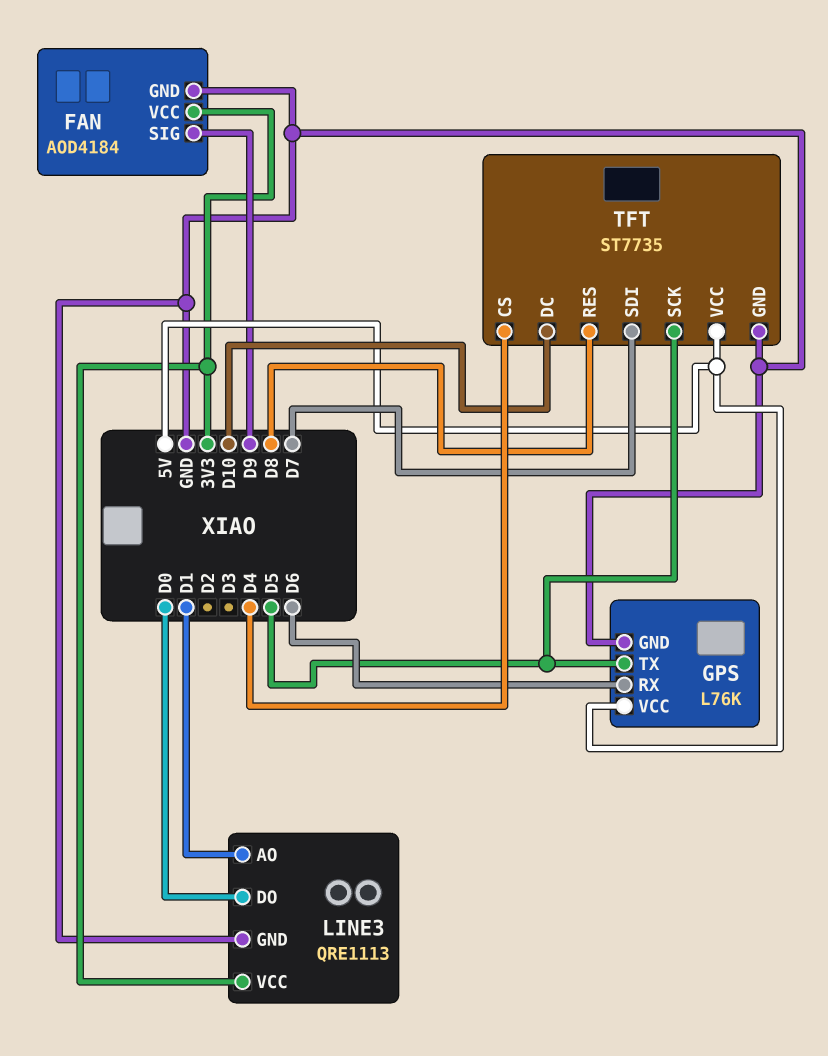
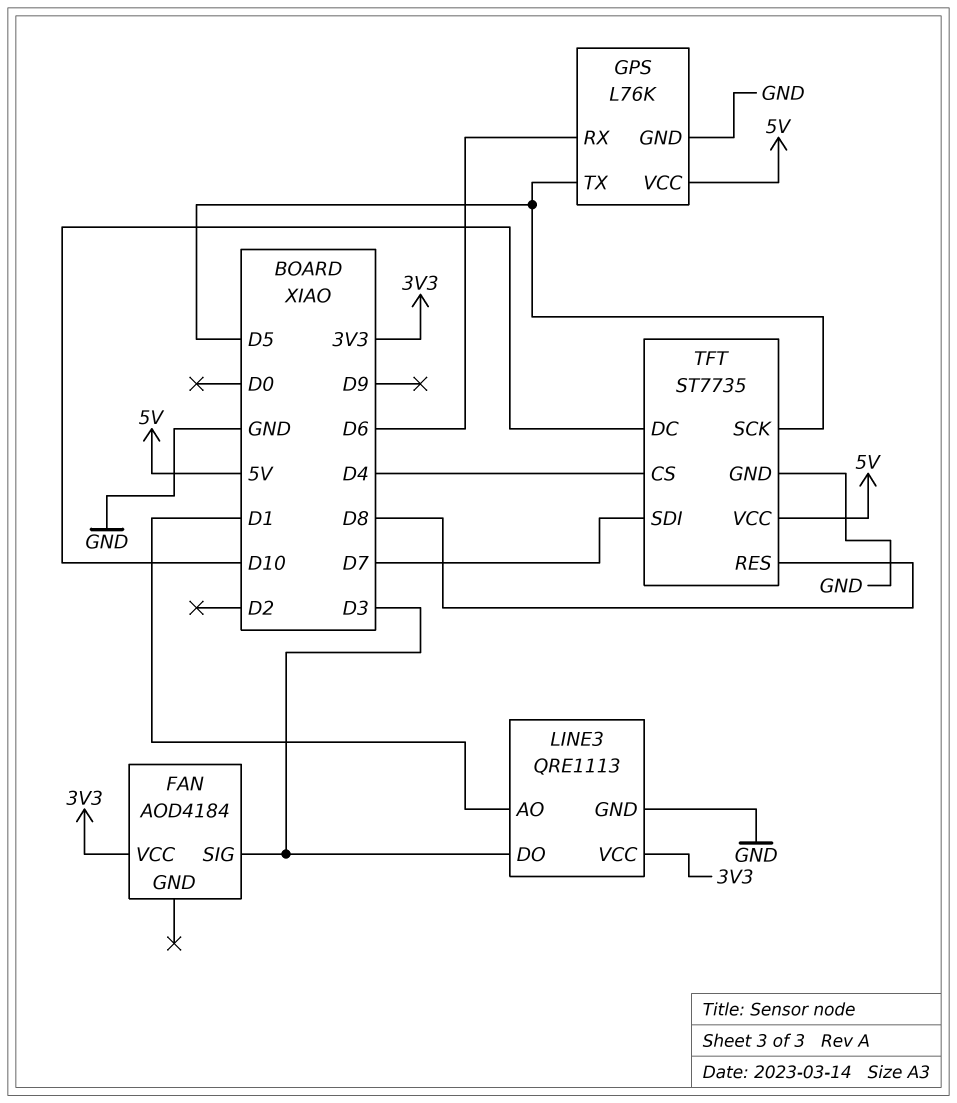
FAN pin GND: GND -> none
FAN pin SIG: D9 -> D3
LINE3 pin DO: D0 -> D3

